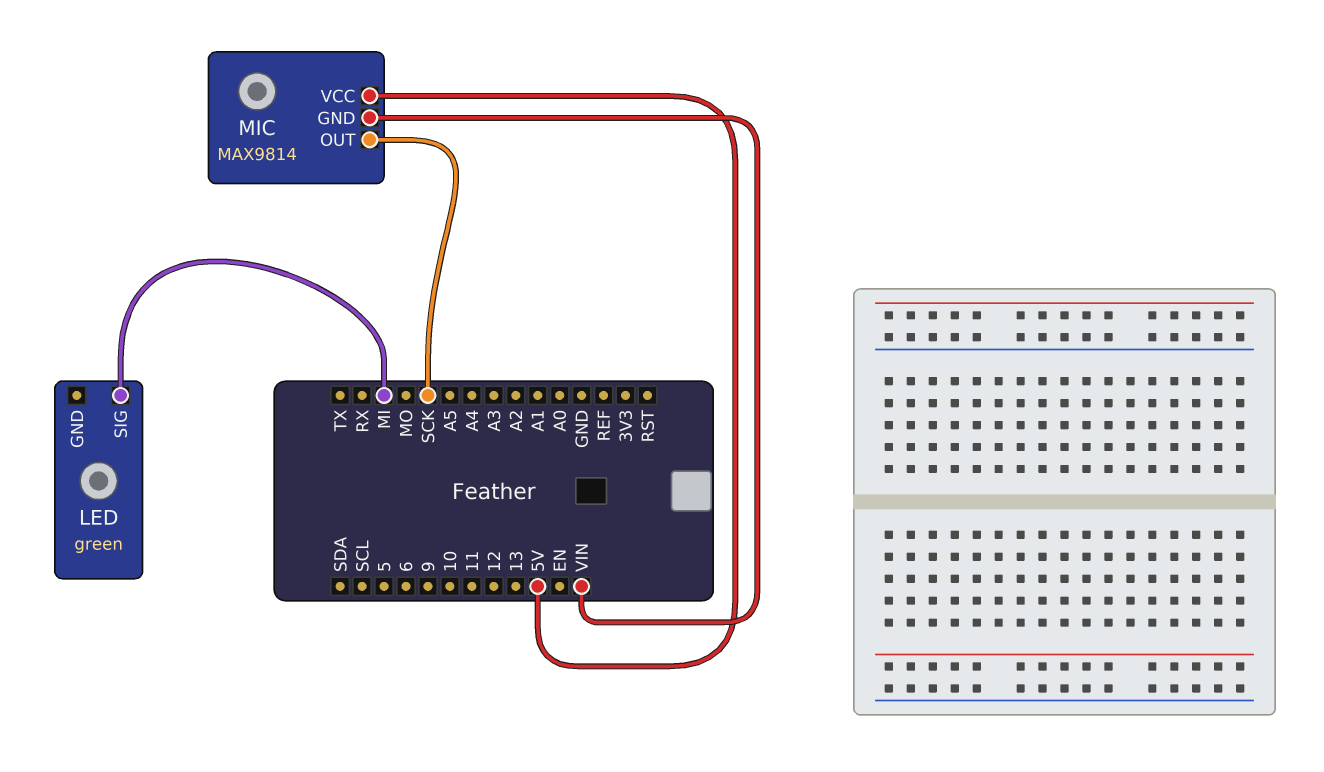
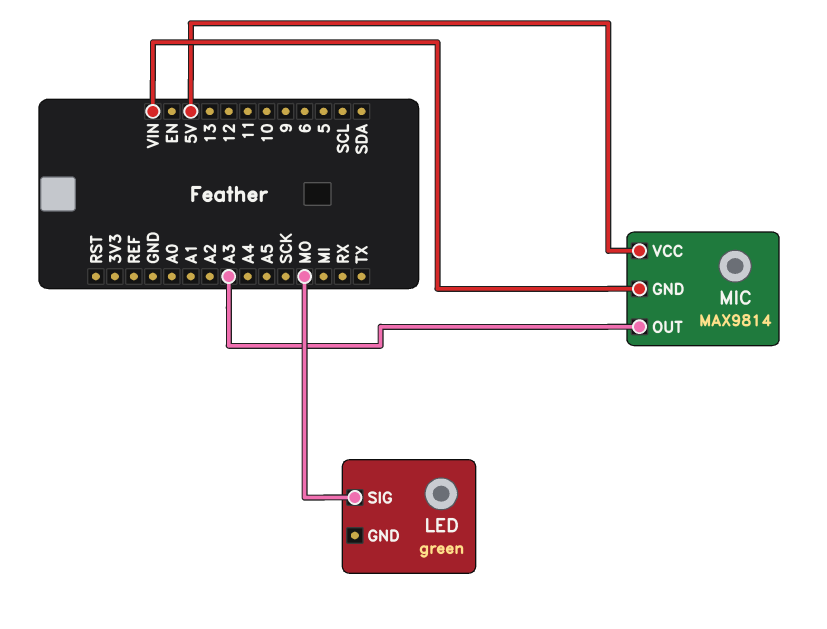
LED pin SIG: MI -> MO
MIC pin OUT: SCK -> A3

